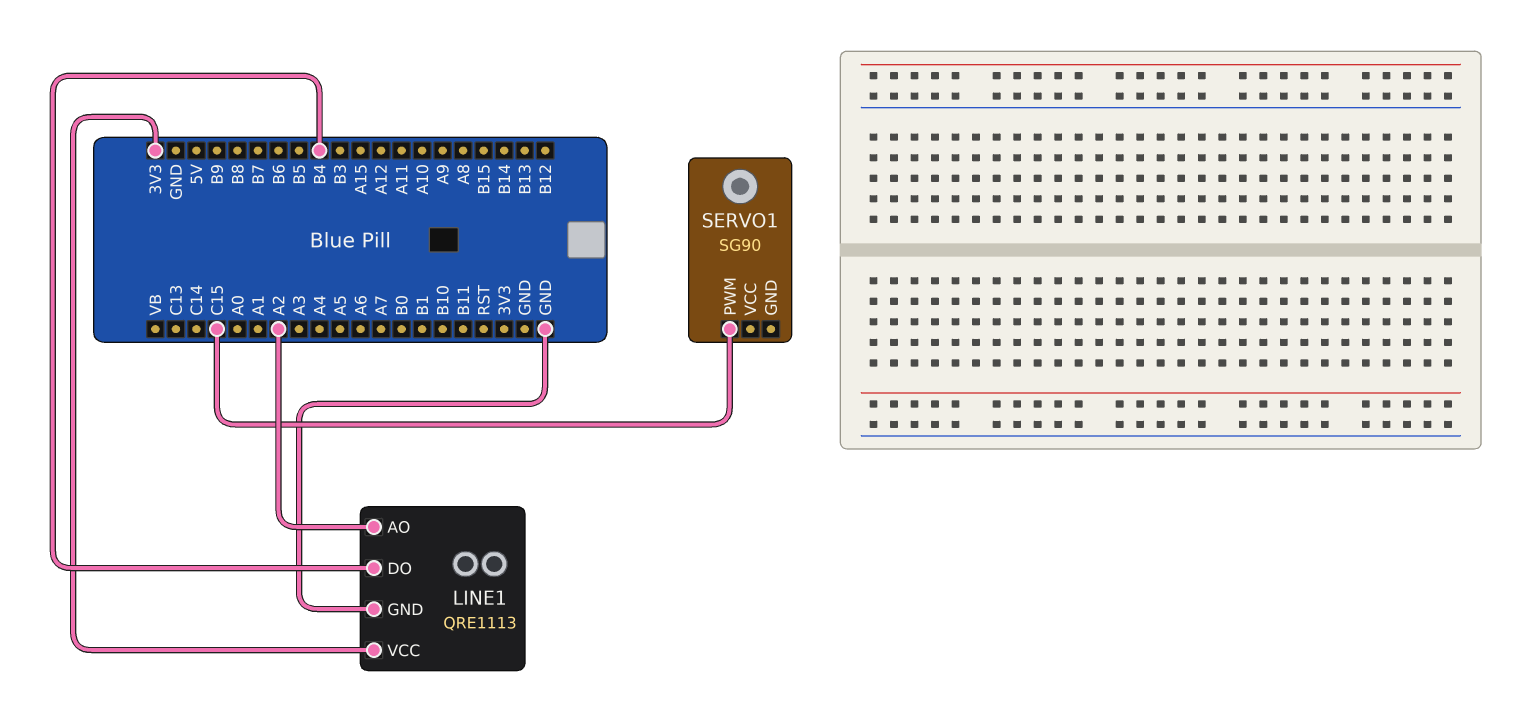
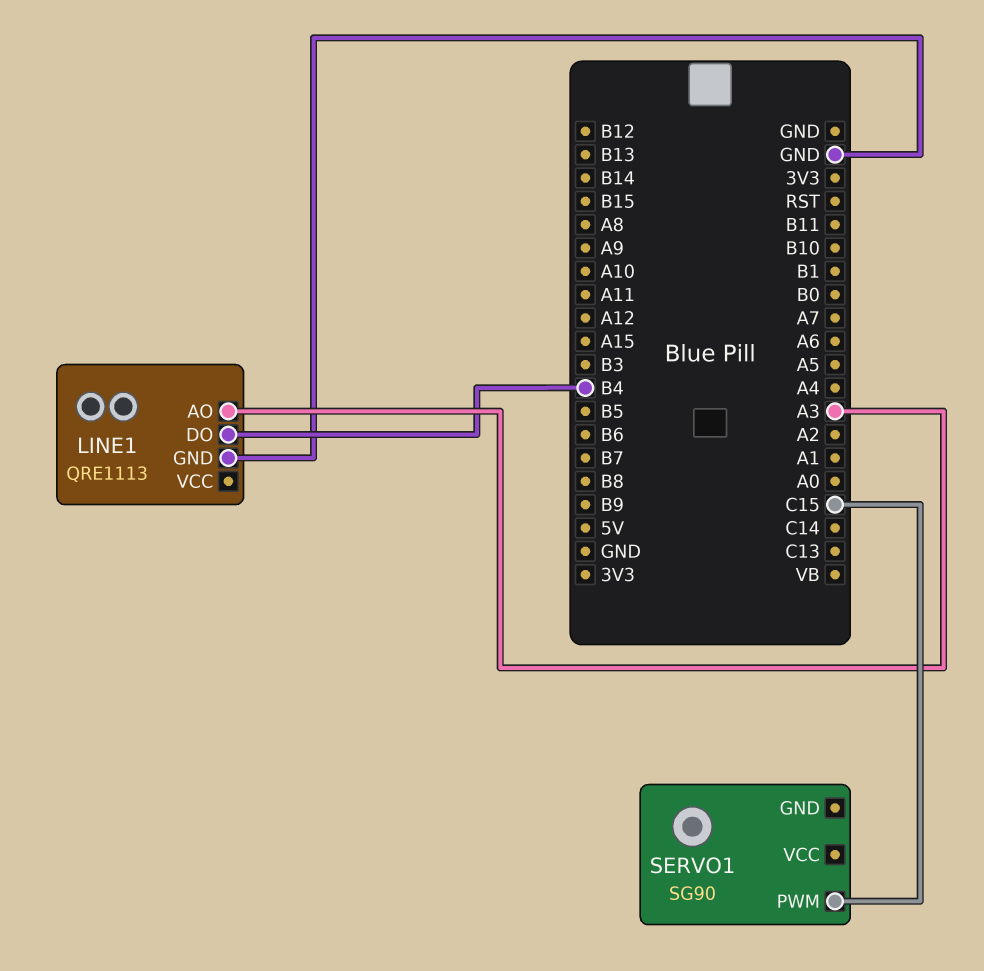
LINE1 pin AO: A2 -> A3
LINE1 pin VCC: 3V3 -> none

